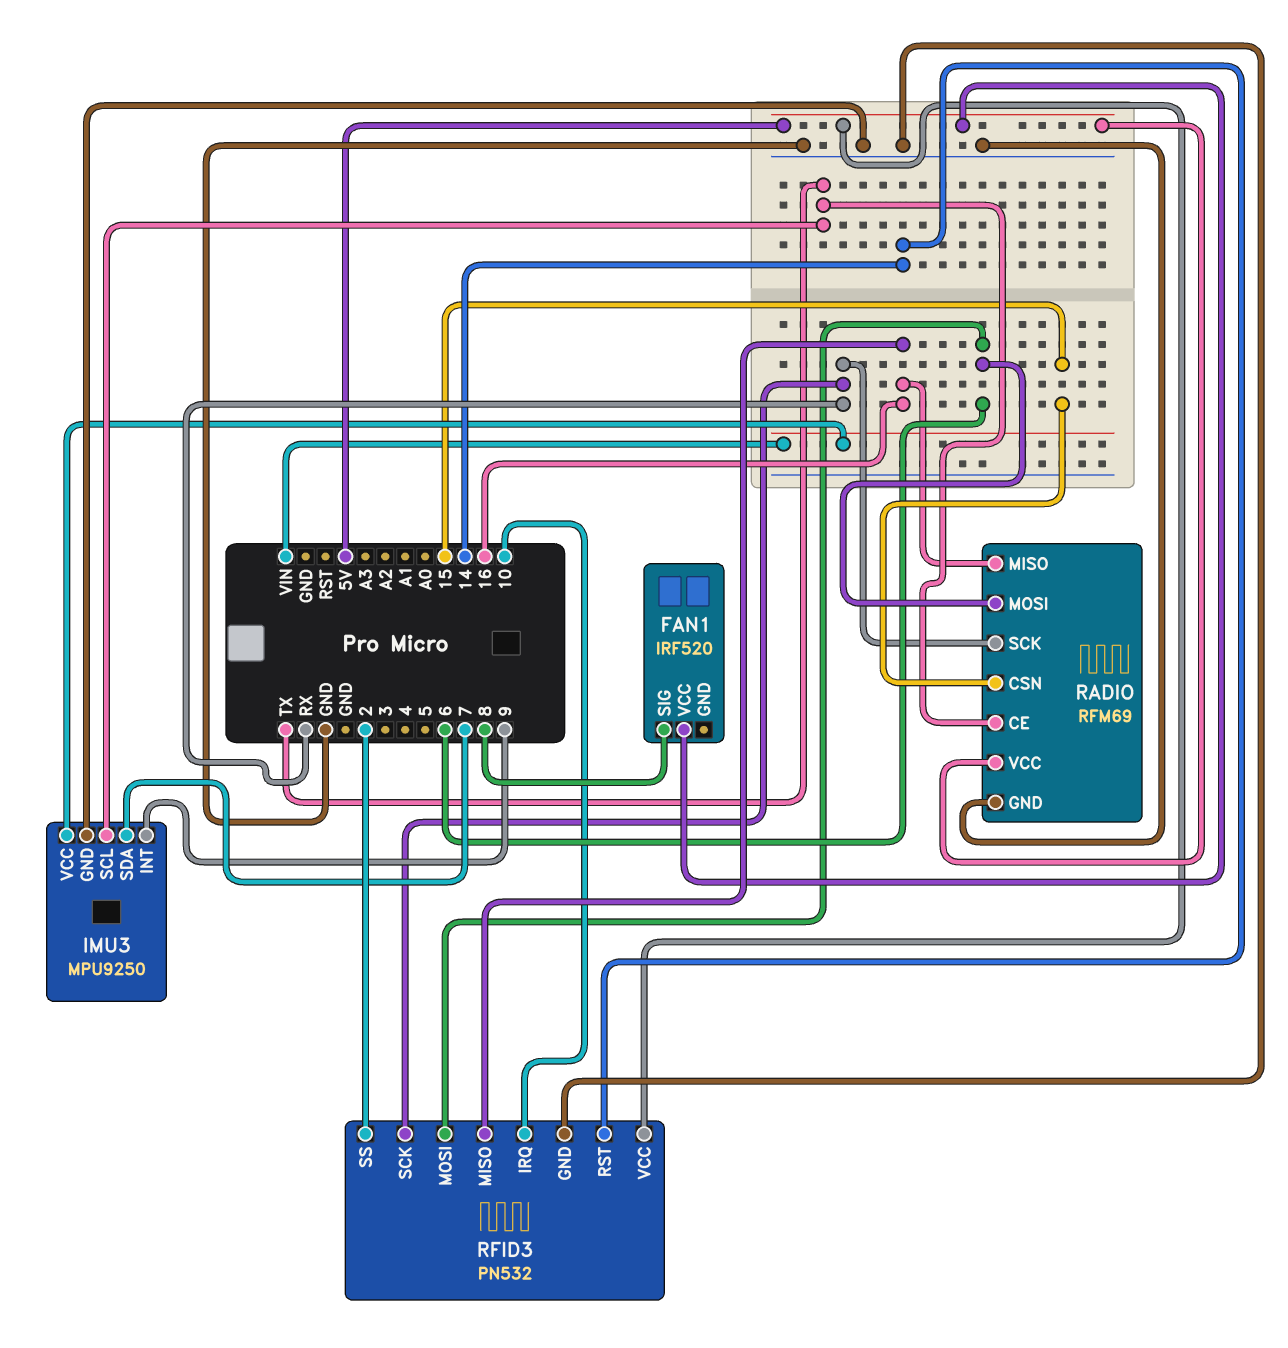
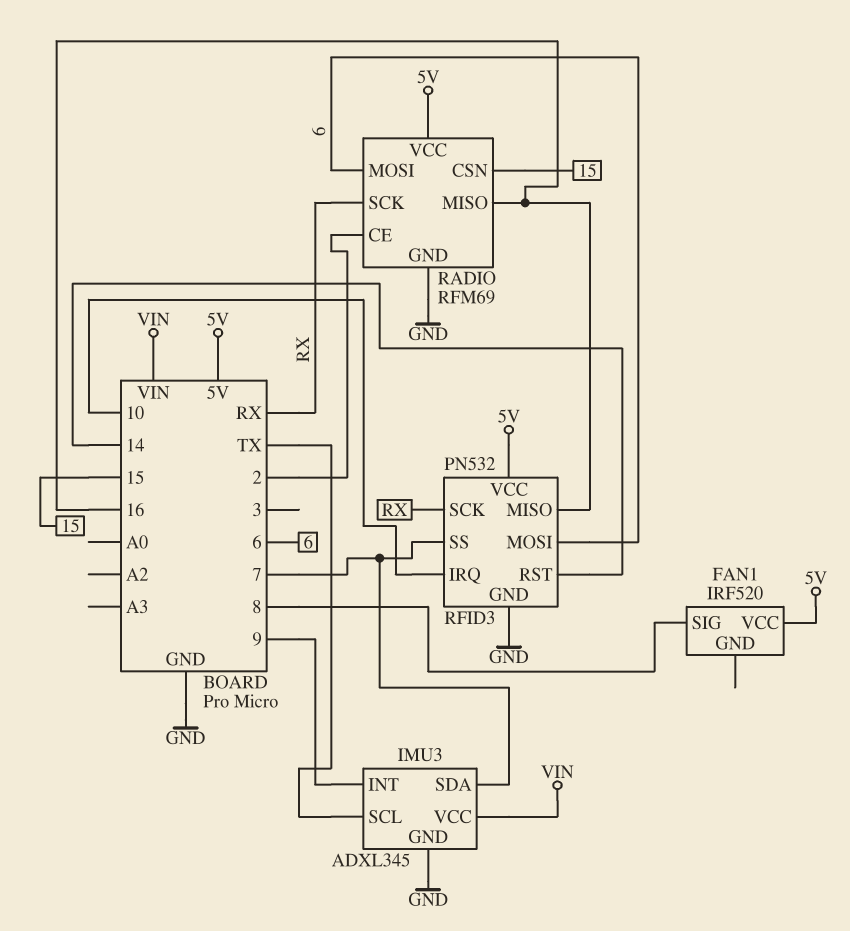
IMU3: MPU9250 -> ADXL345
RADIO pin CE: TX -> 2
RFID3 pin SS: 2 -> 7

